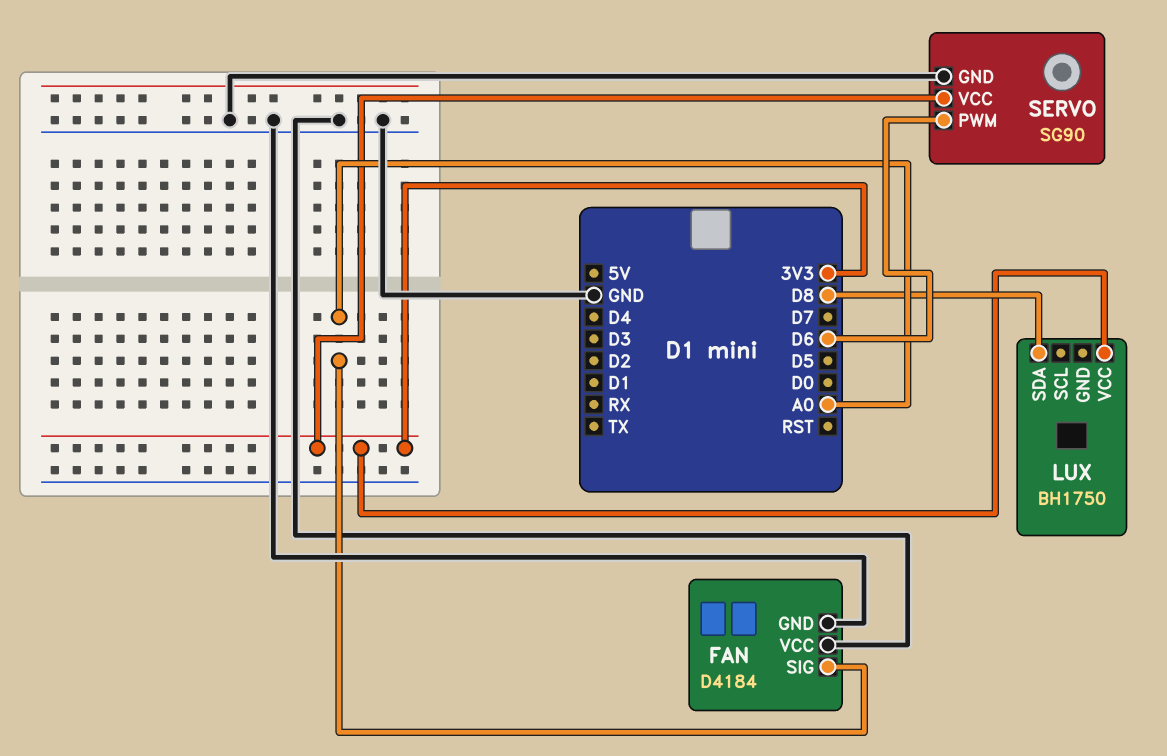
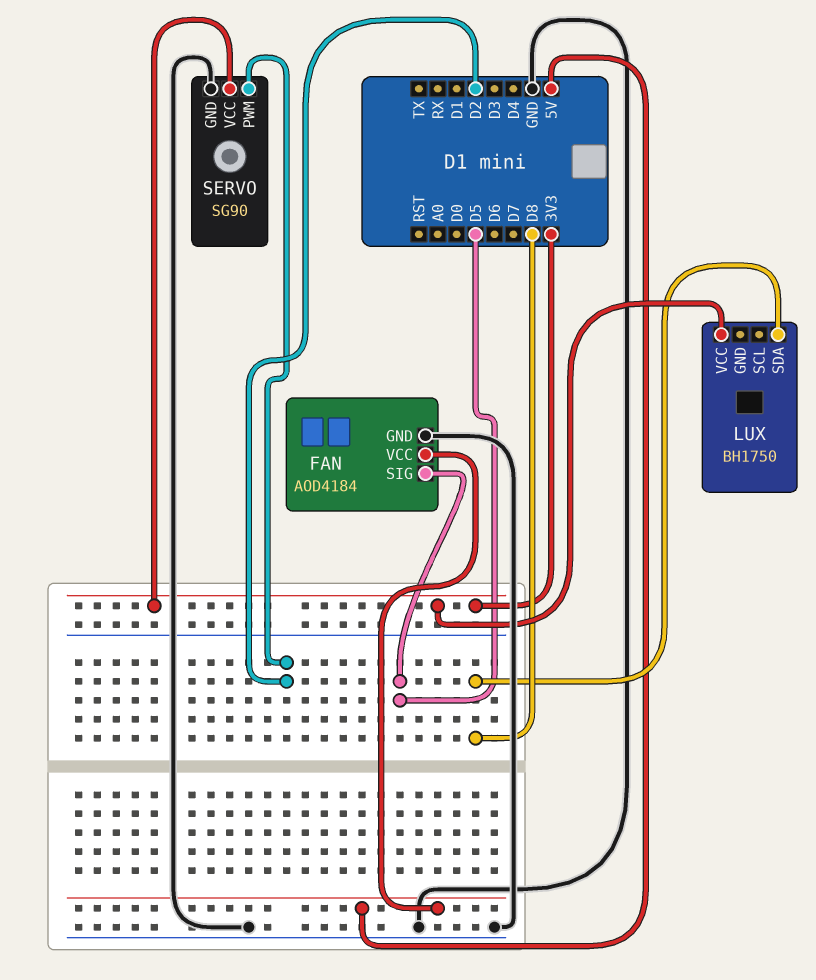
FAN: D4184 -> AOD4184
FAN pin SIG: A0 -> D5
FAN pin VCC: GND -> 5V
SERVO pin PWM: D6 -> D2

